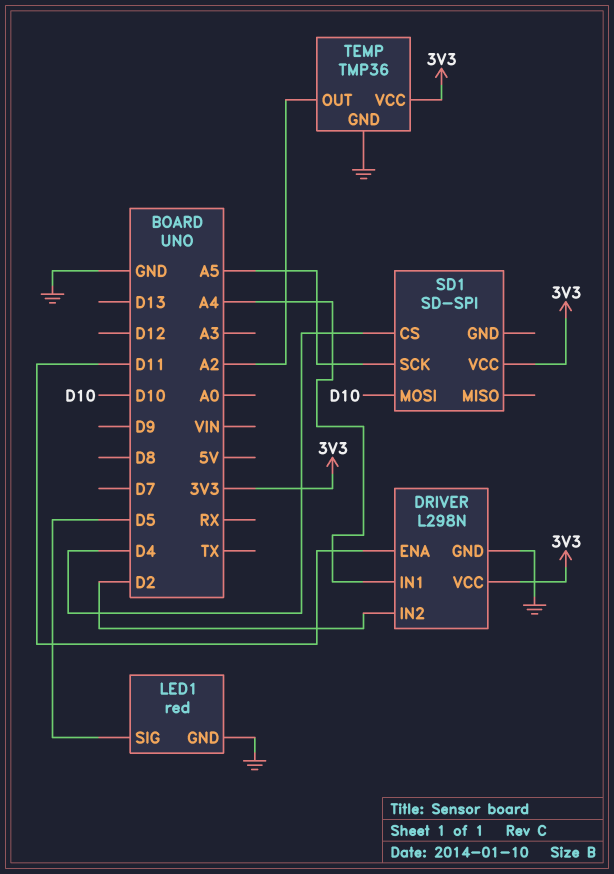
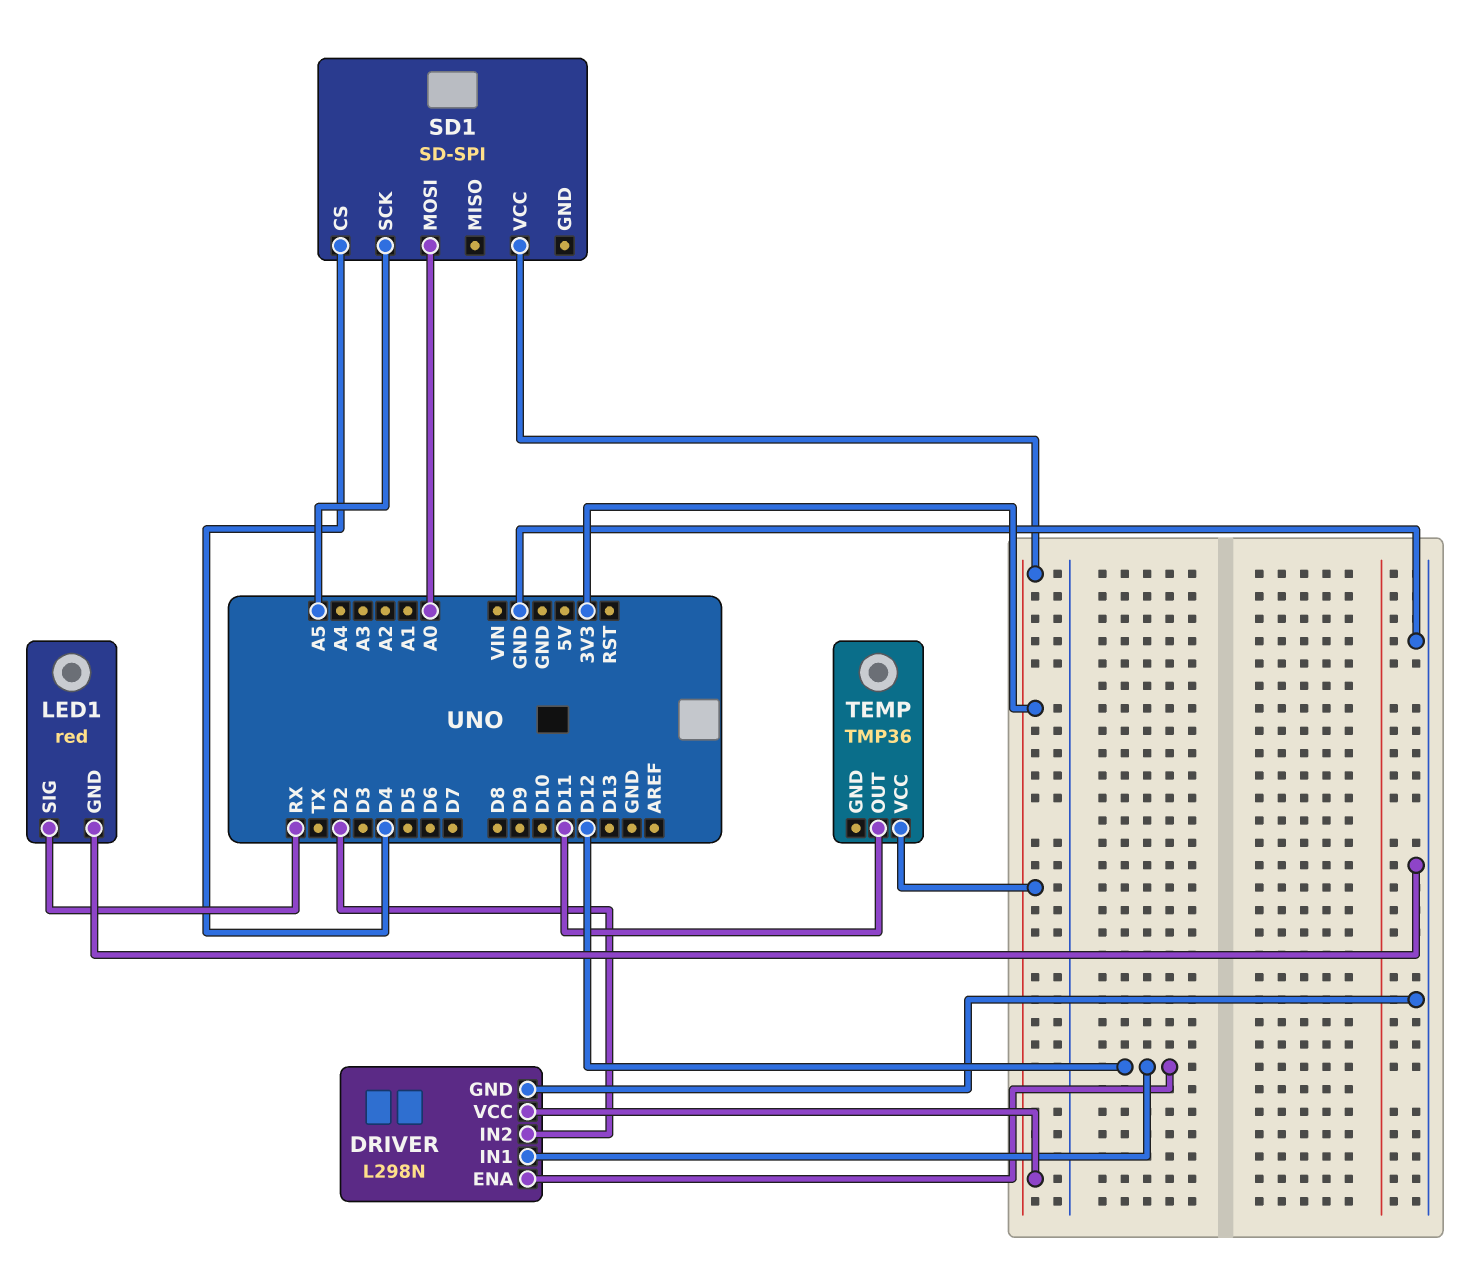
DRIVER pin ENA: D11 -> D12
DRIVER pin IN1: A4 -> D12
LED1 pin SIG: D5 -> RX
SD1 pin MOSI: D10 -> A0
TEMP pin GND: GND -> none
TEMP pin OUT: A2 -> D11

